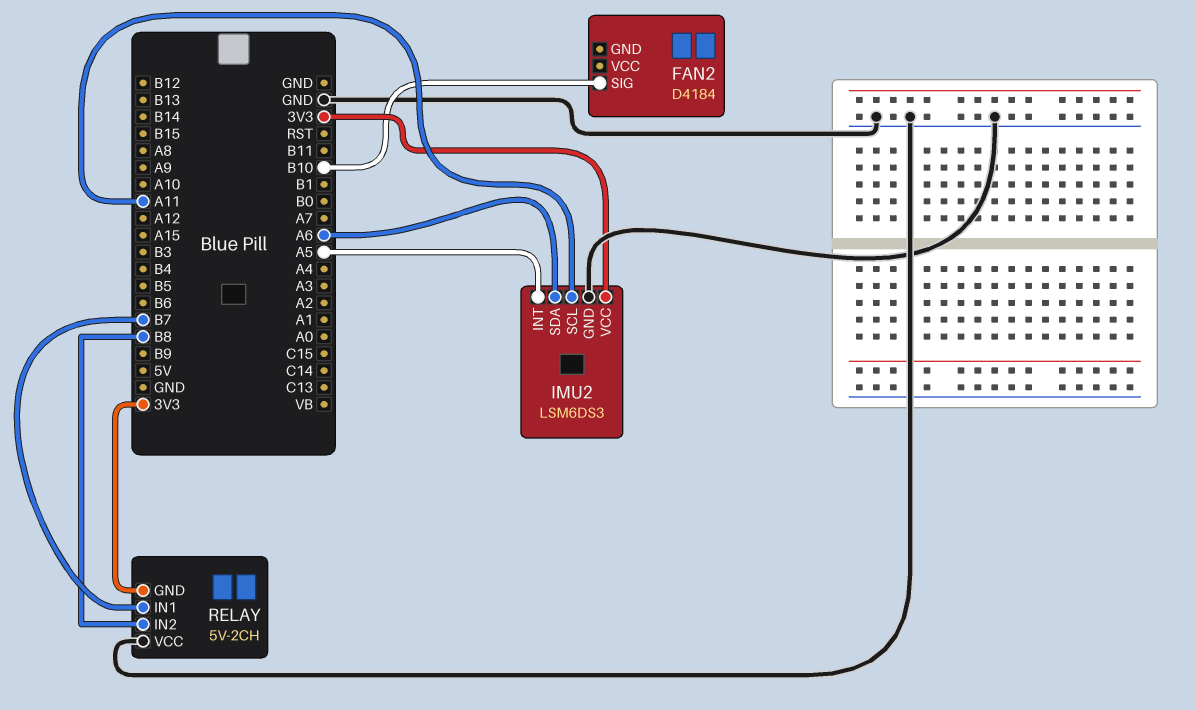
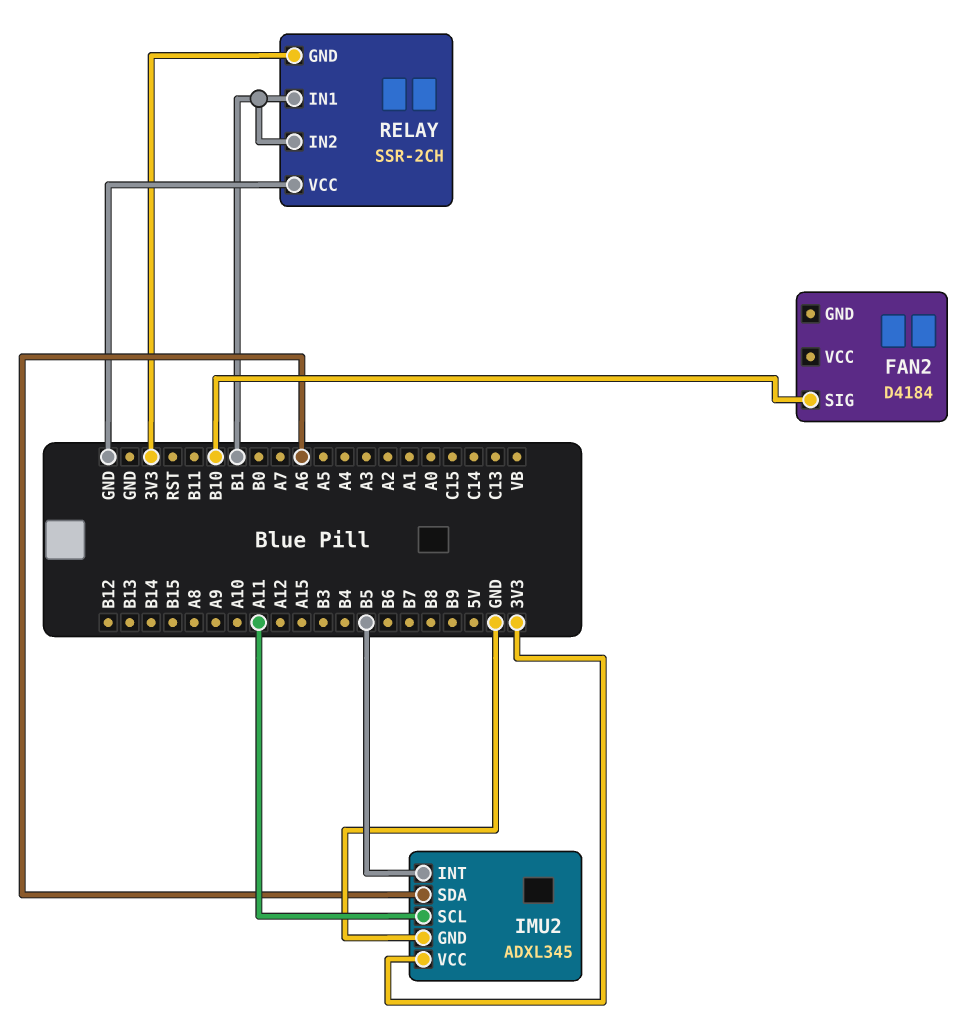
IMU2: LSM6DS3 -> ADXL345
IMU2 pin INT: A5 -> B5
RELAY: 5V-2CH -> SSR-2CH
RELAY pin IN1: B7 -> B1
RELAY pin IN2: B8 -> B1

